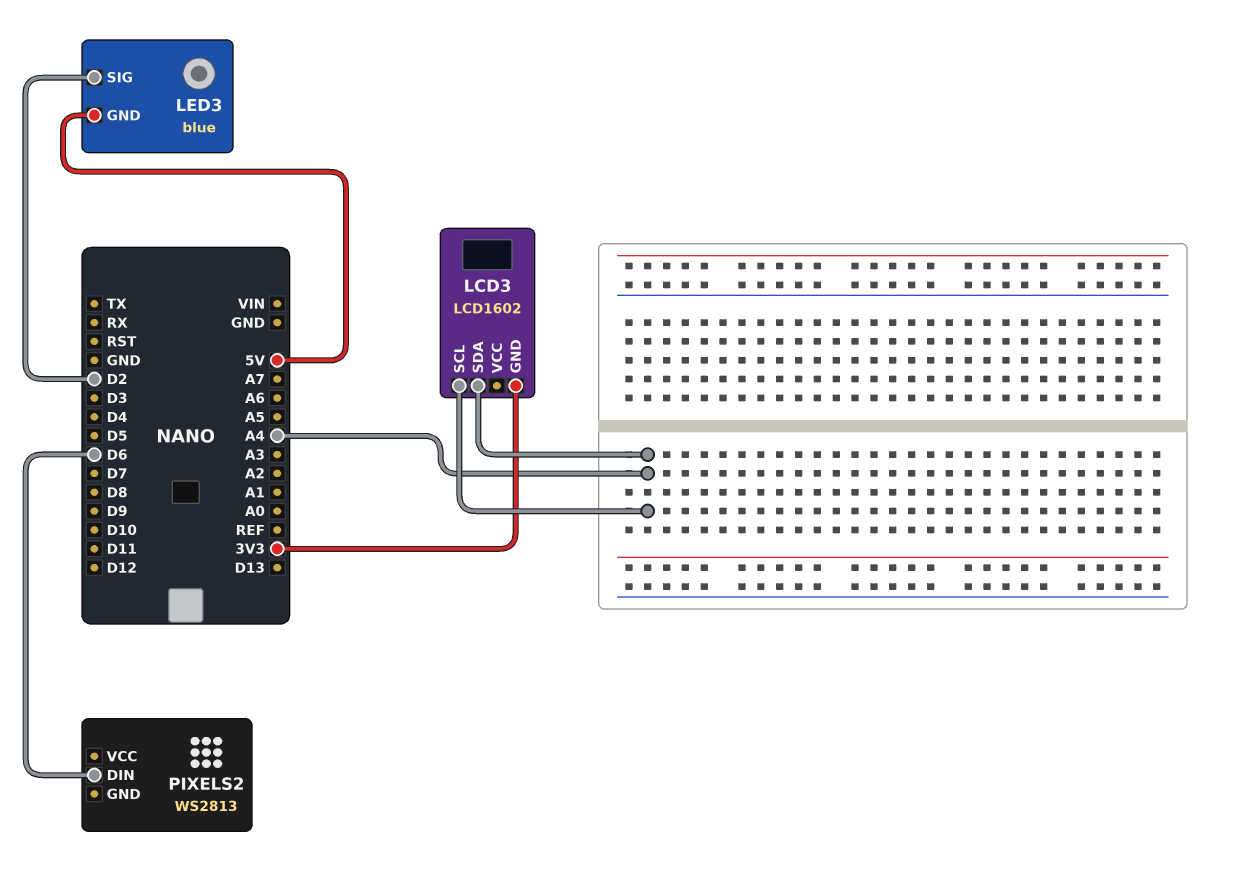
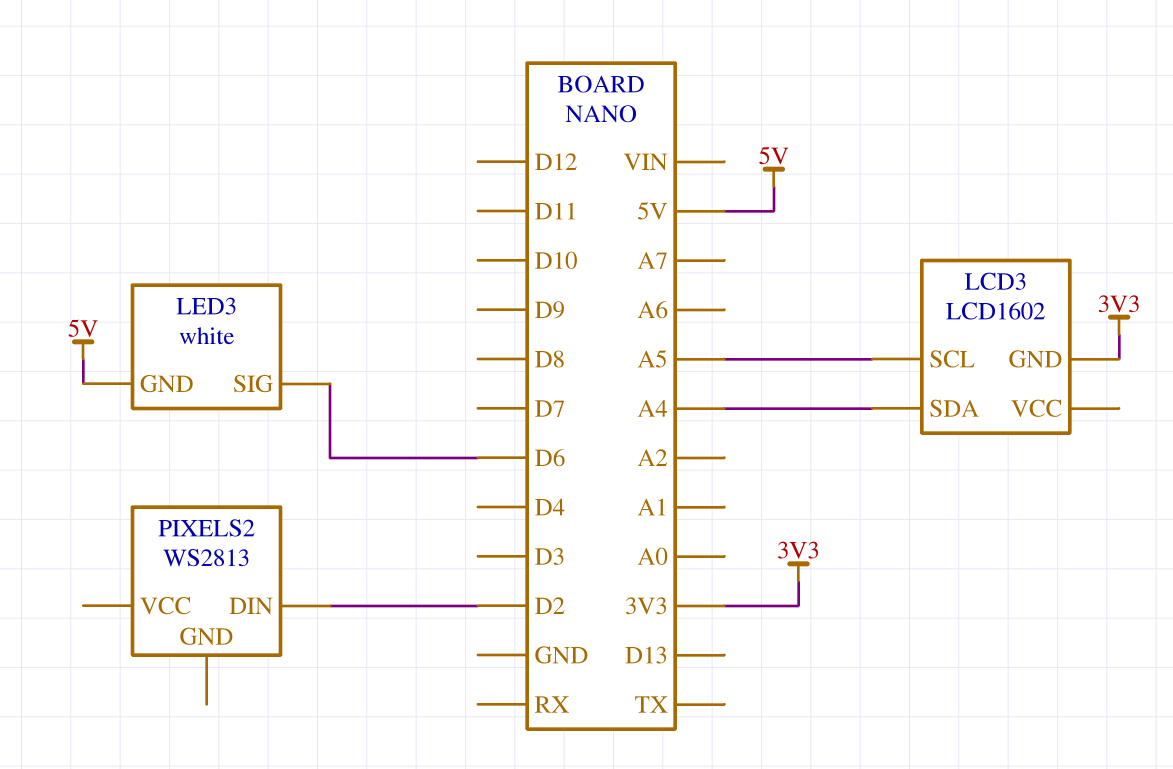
LCD3 pin SCL: A4 -> A5
LED3: blue -> white
LED3 pin SIG: D2 -> D6
PIXELS2 pin DIN: D6 -> D2

